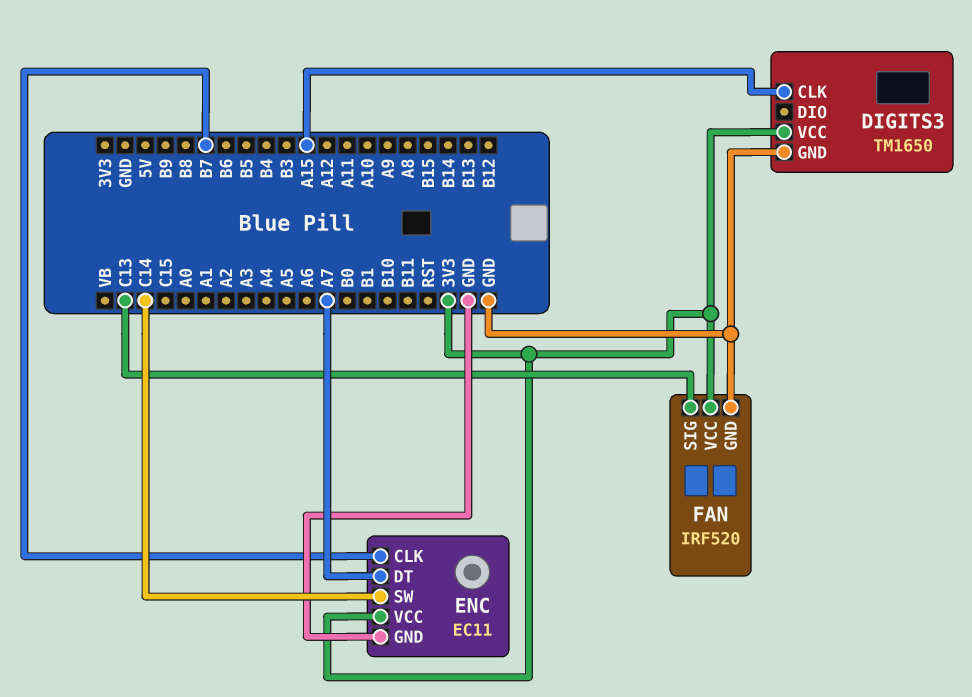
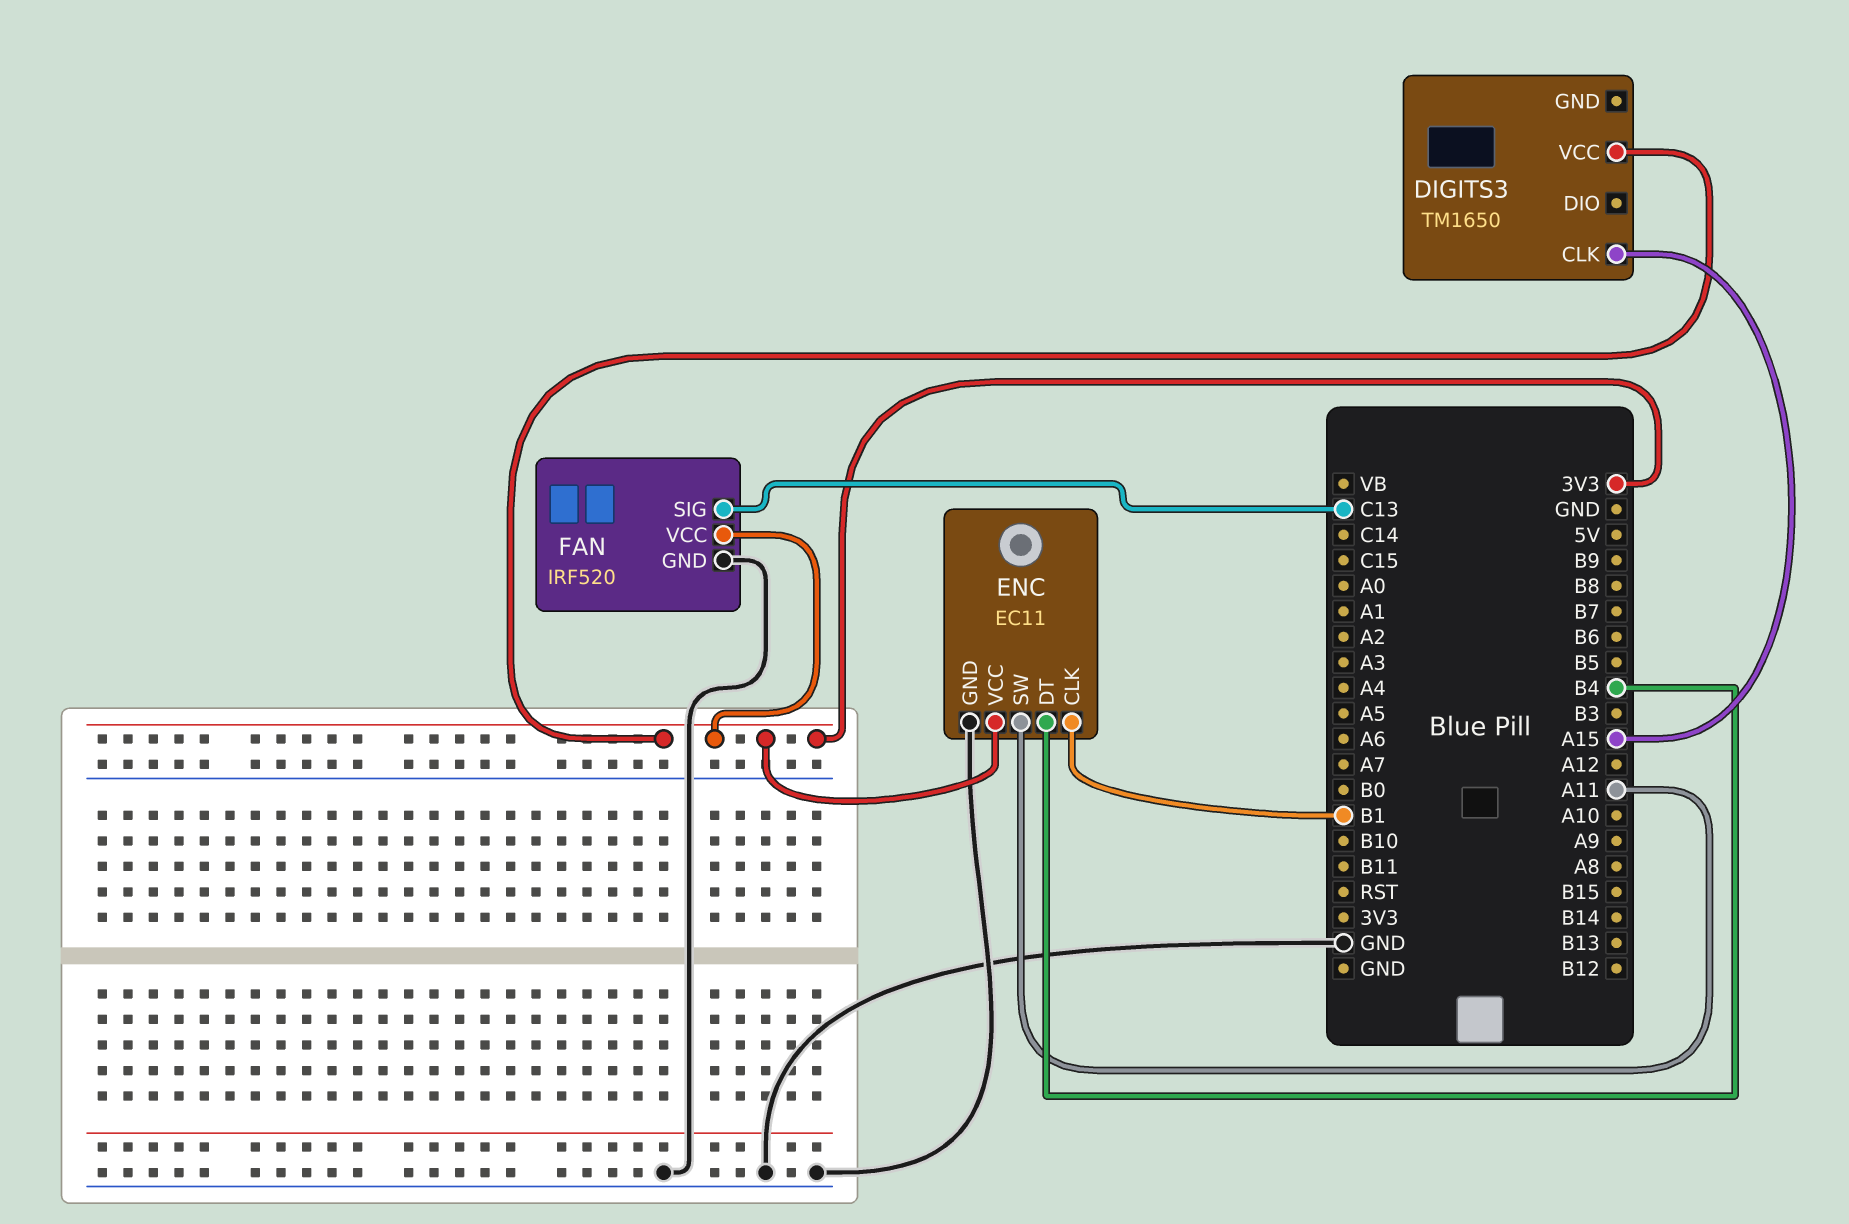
DIGITS3 pin GND: GND -> none
ENC pin CLK: B7 -> B1
ENC pin DT: A7 -> B4
ENC pin SW: C14 -> A11

